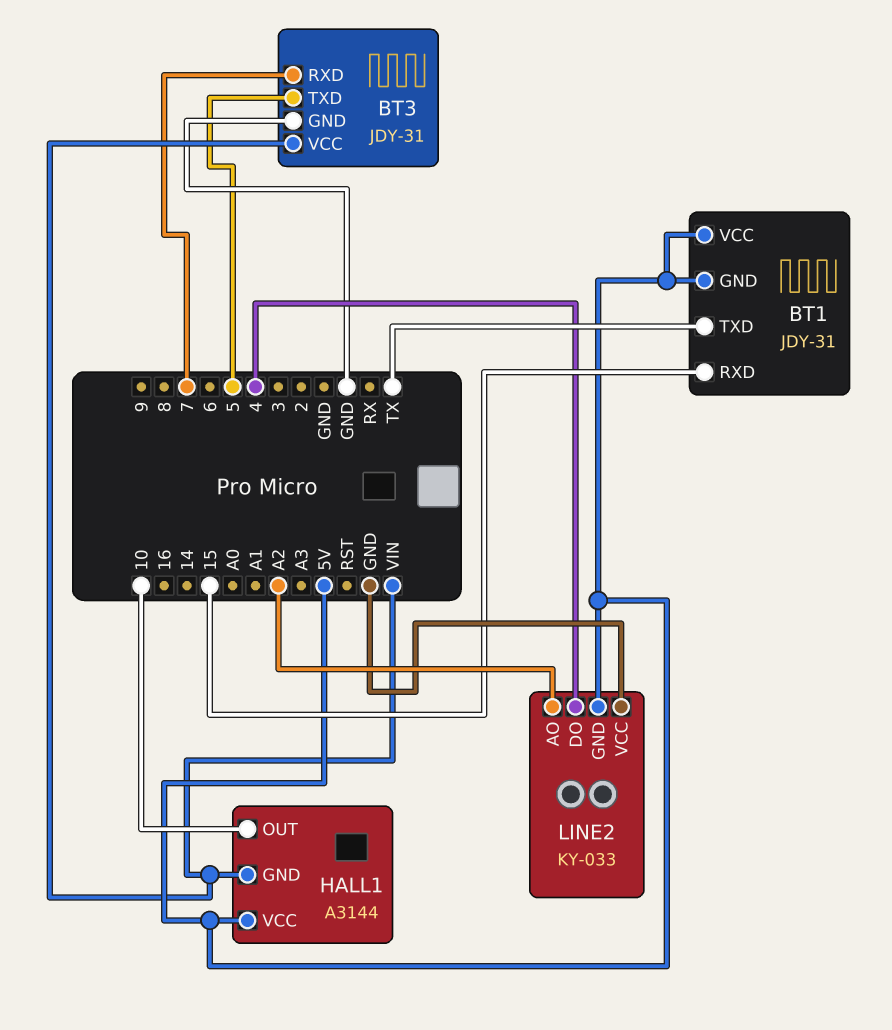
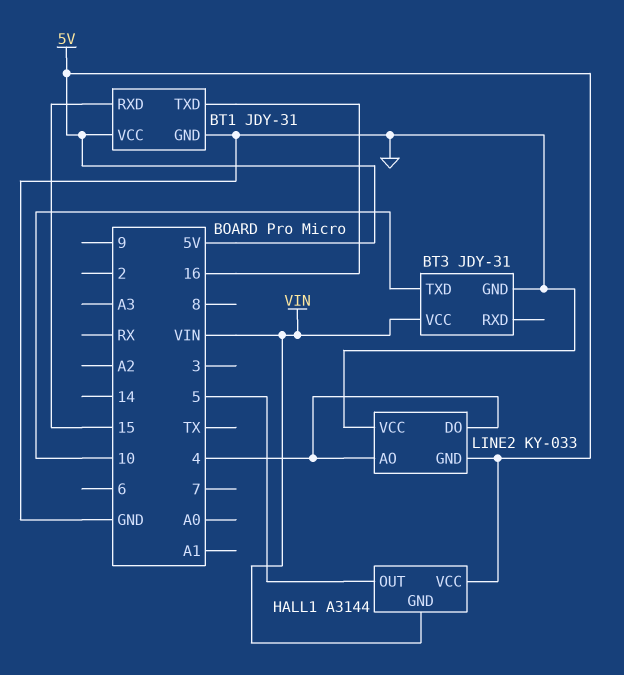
BT1 pin GND: 5V -> GND
BT1 pin TXD: TX -> 16
BT3 pin RXD: 7 -> none
BT3 pin TXD: 5 -> 10
HALL1 pin OUT: 10 -> 5
LINE2 pin AO: A2 -> 4

